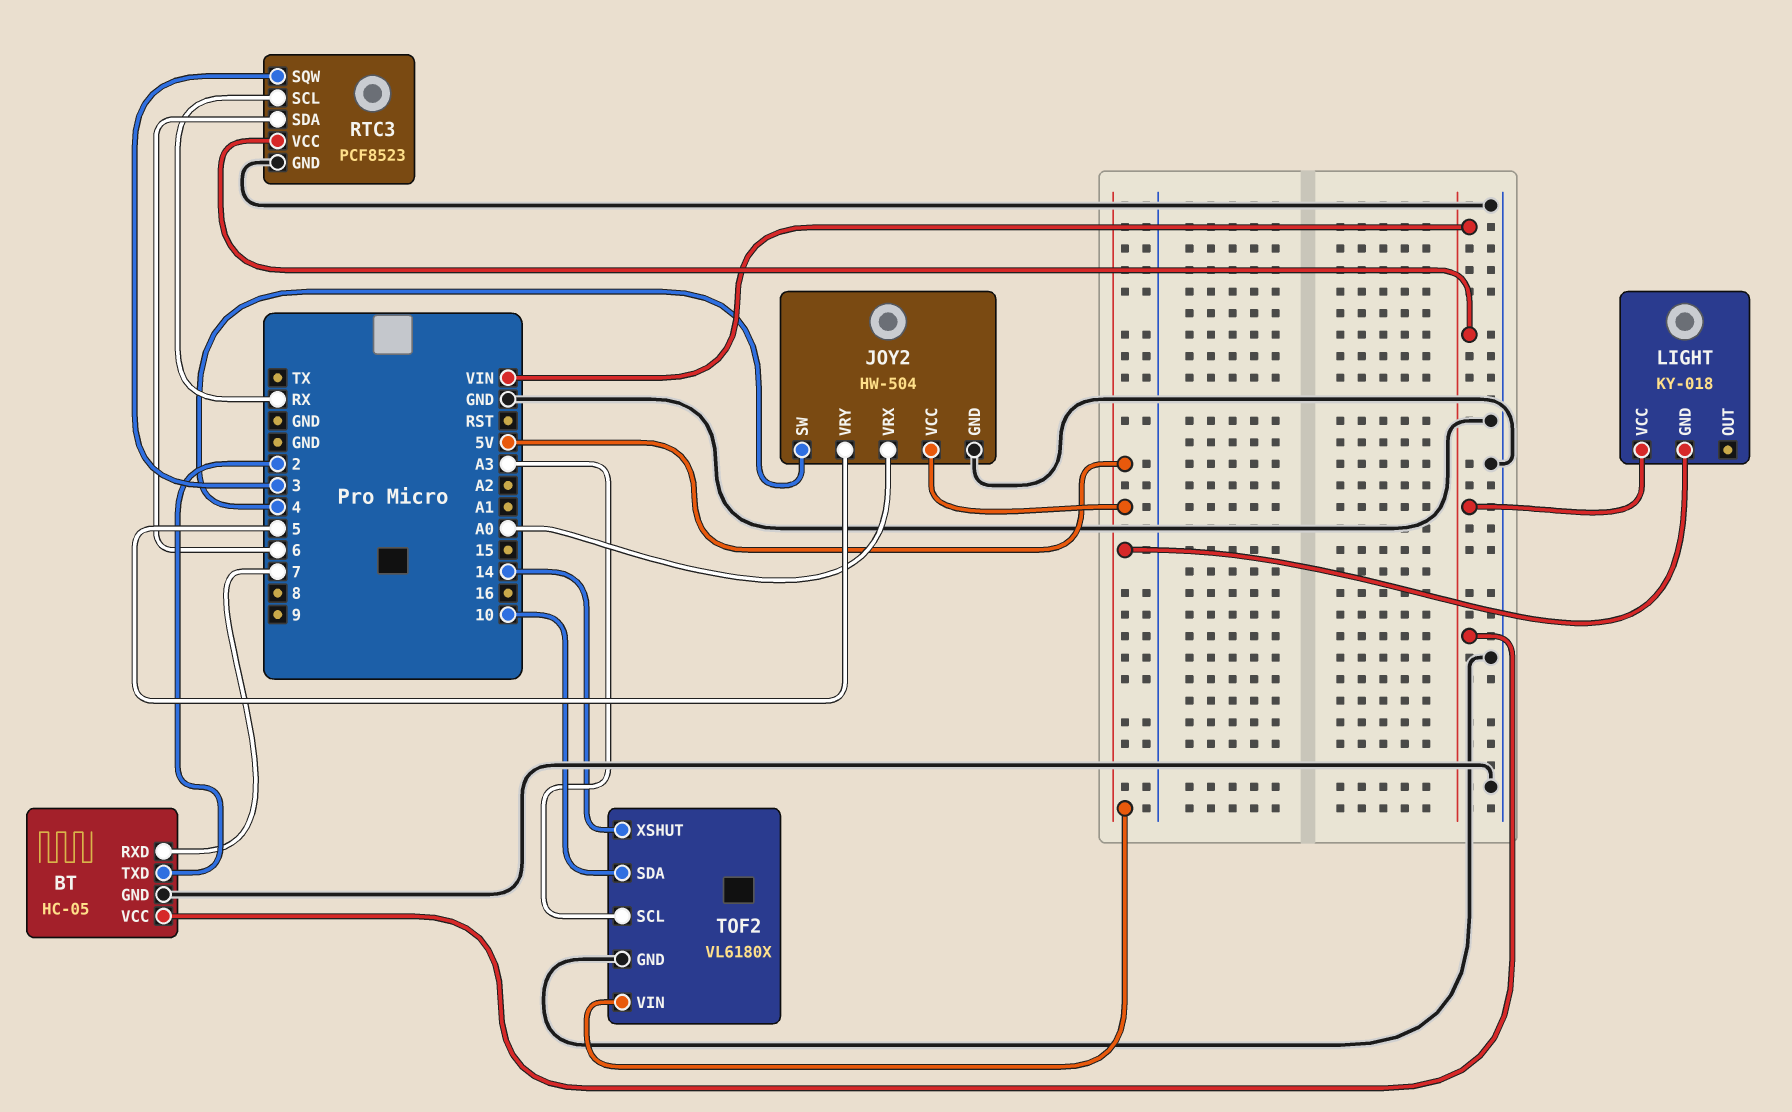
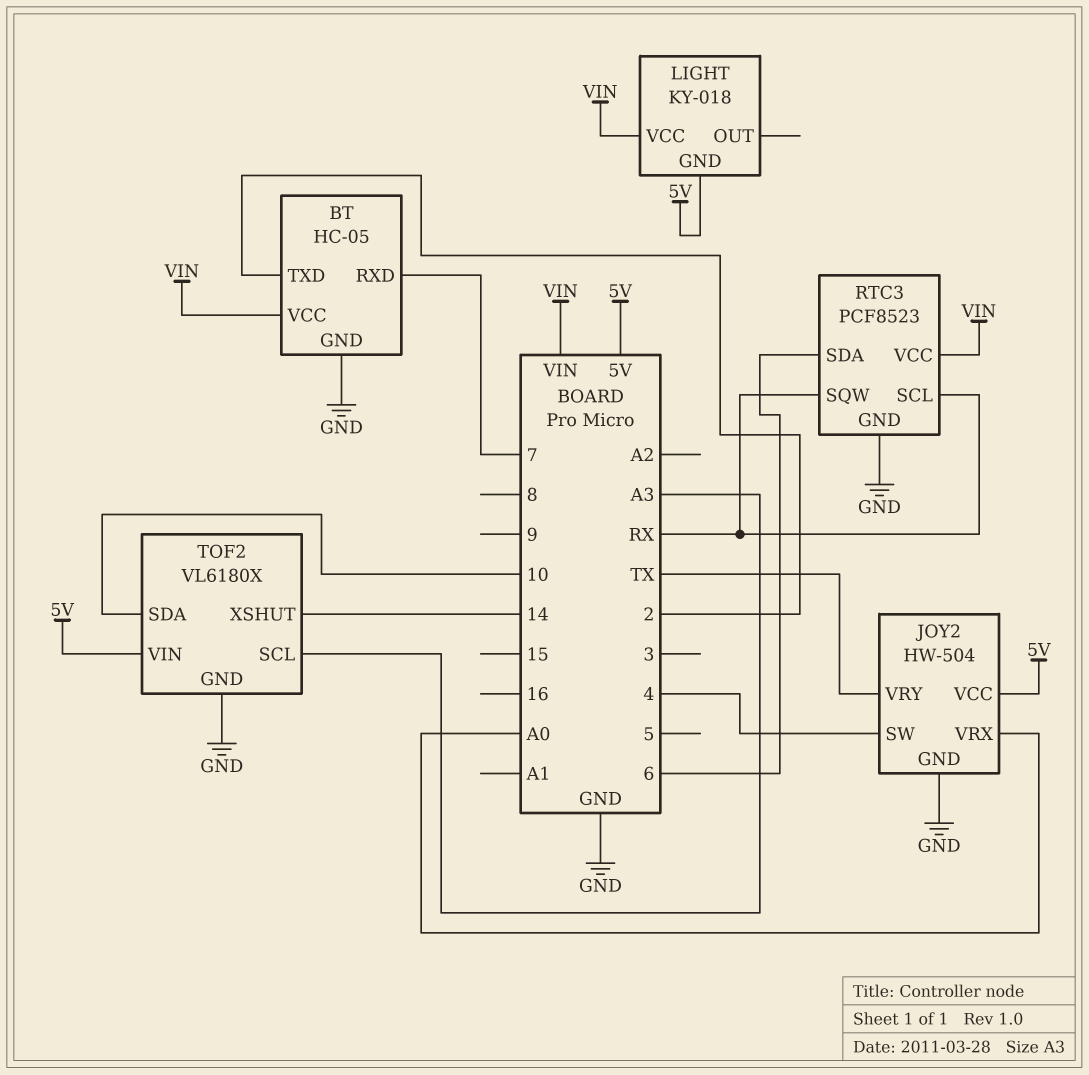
JOY2 pin VRY: 5 -> TX
RTC3 pin SQW: 3 -> RX

